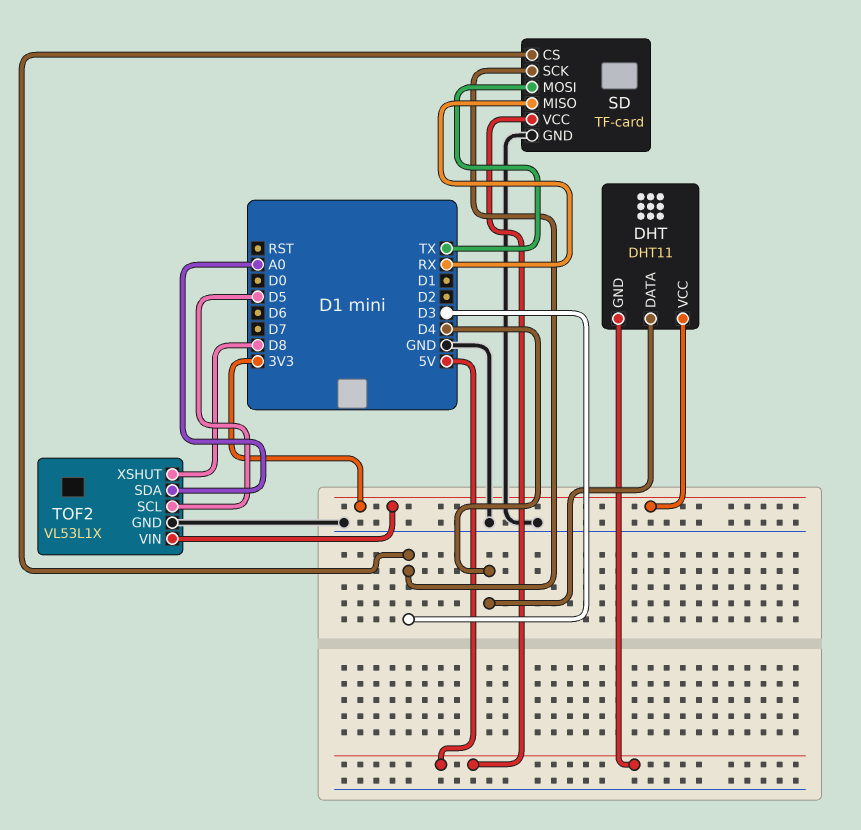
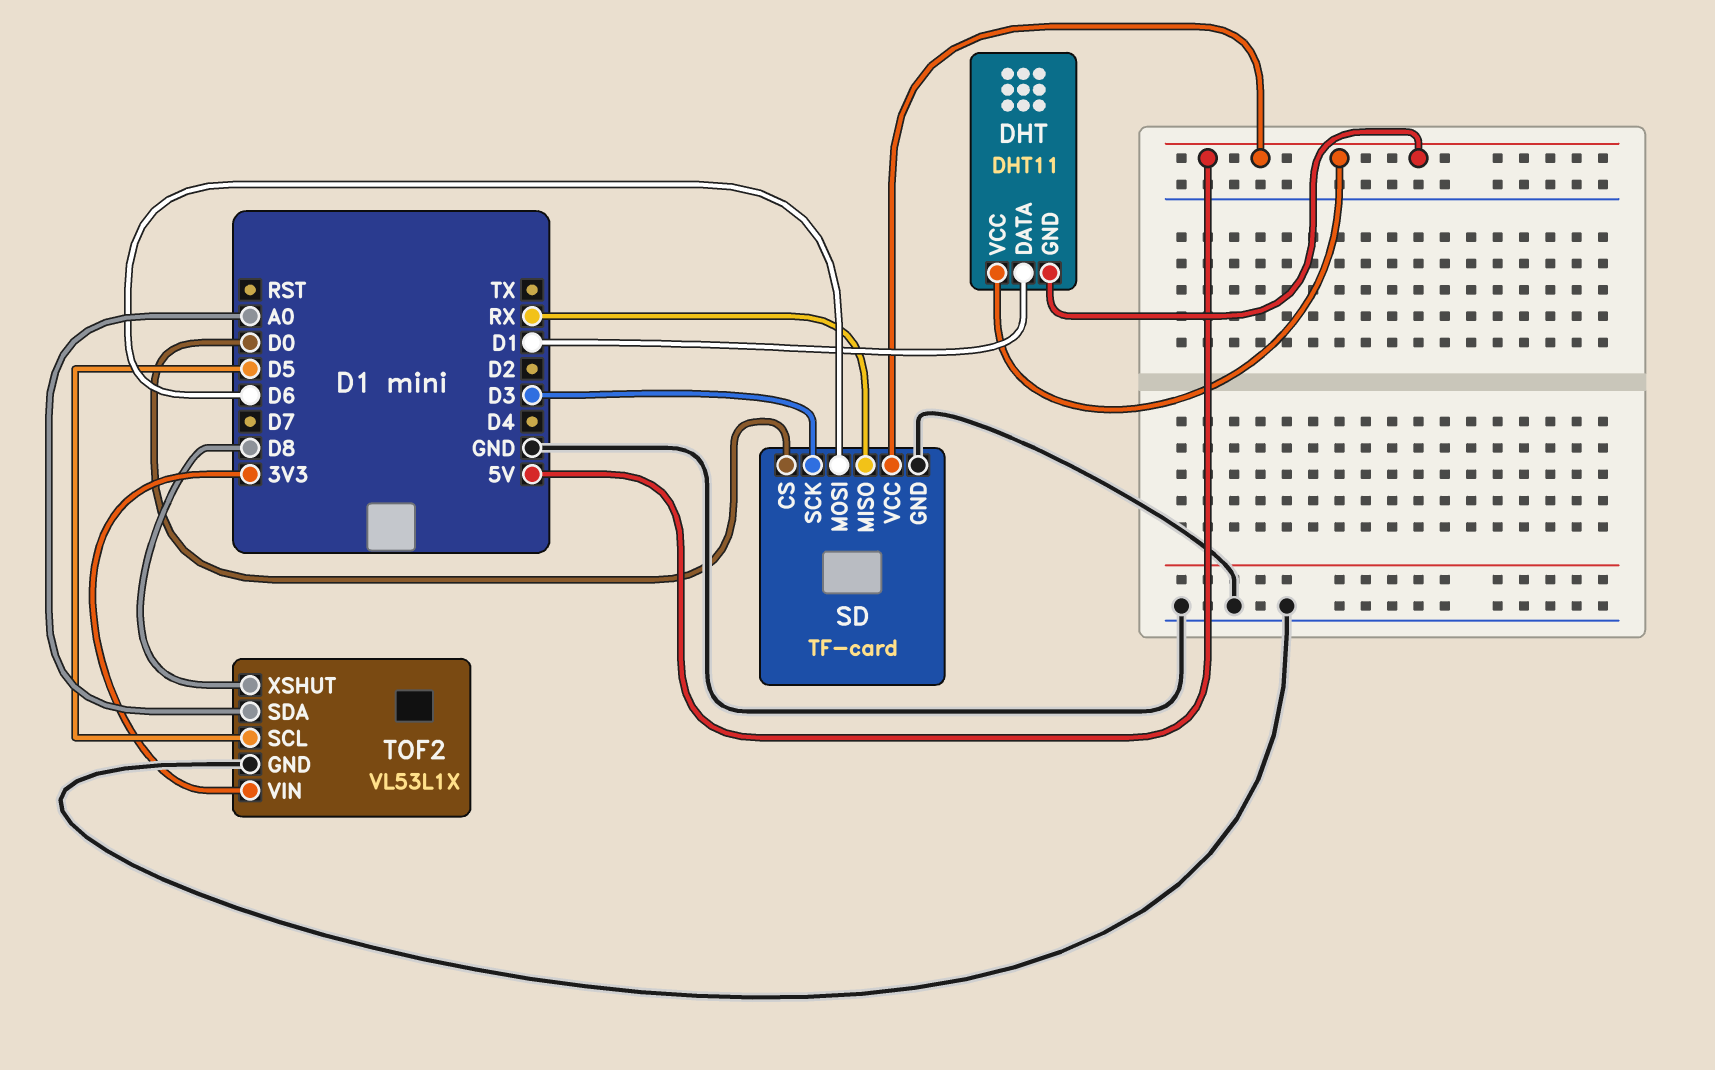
DHT pin DATA: D4 -> D1
DHT pin VCC: 3V3 -> 5V
SD pin CS: D3 -> D0
SD pin MOSI: TX -> D6

